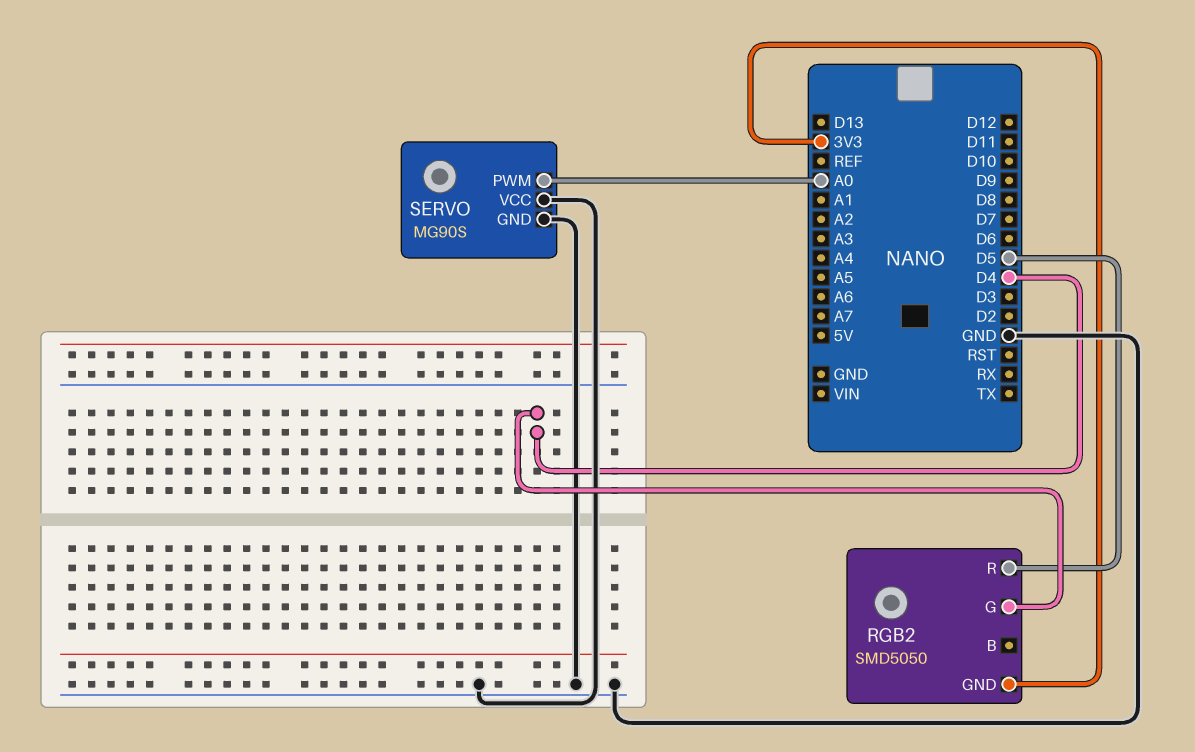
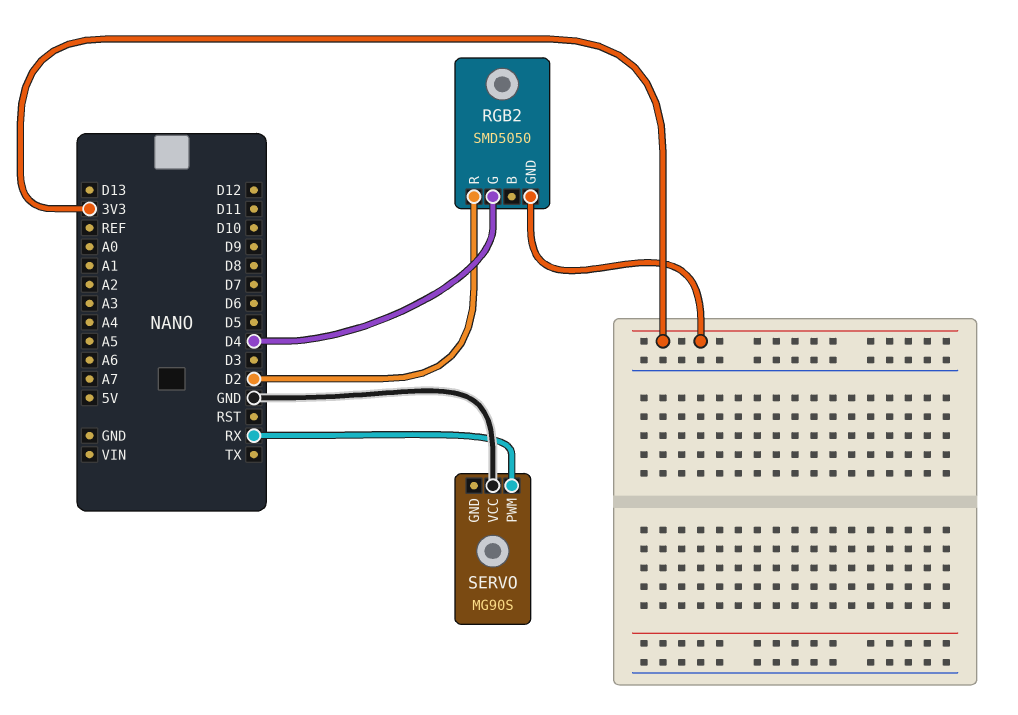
RGB2 pin R: D5 -> D2
SERVO pin GND: GND -> none
SERVO pin PWM: A0 -> RX

